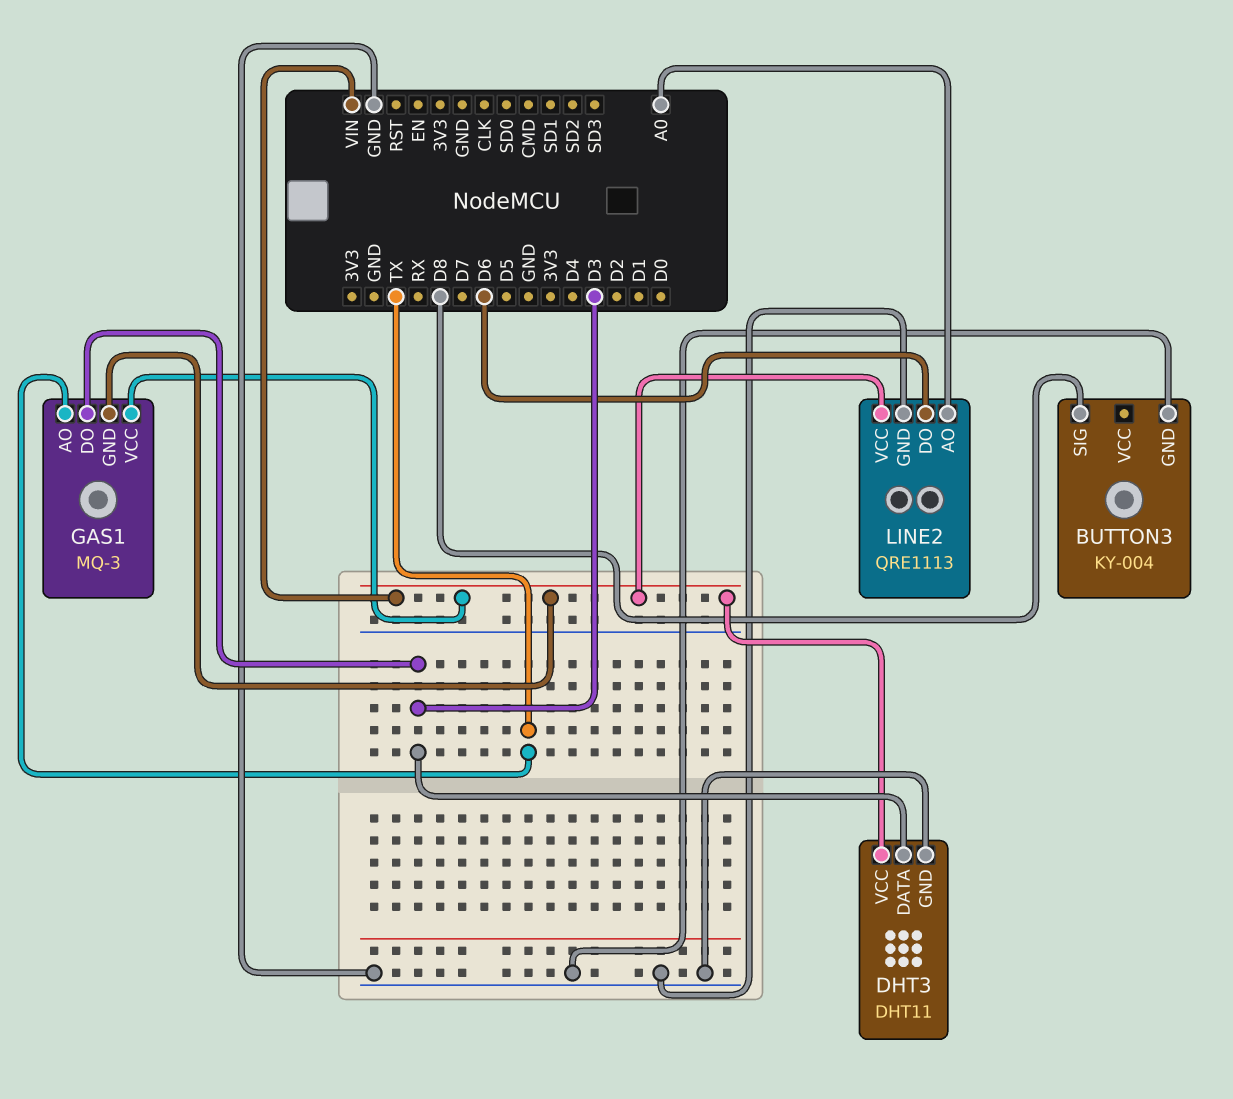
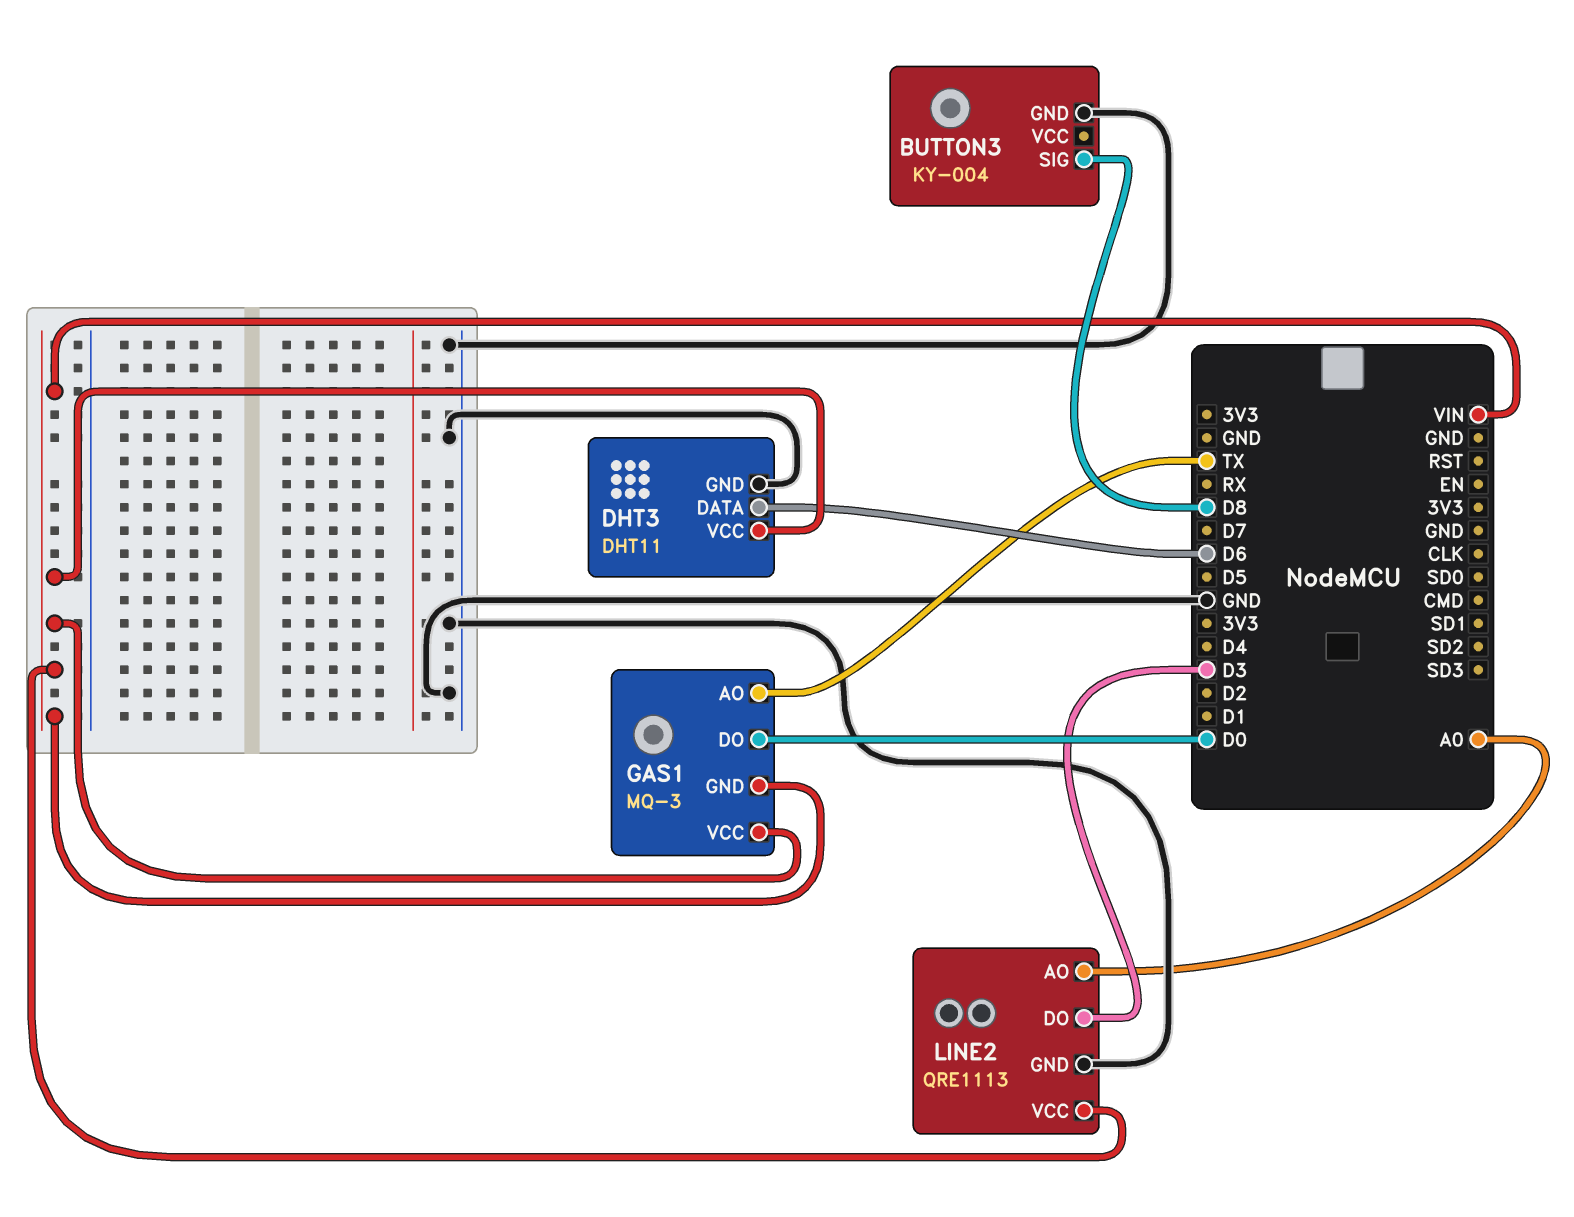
DHT3 pin DATA: D3 -> D6
GAS1 pin DO: D3 -> D0
LINE2 pin DO: D6 -> D3

